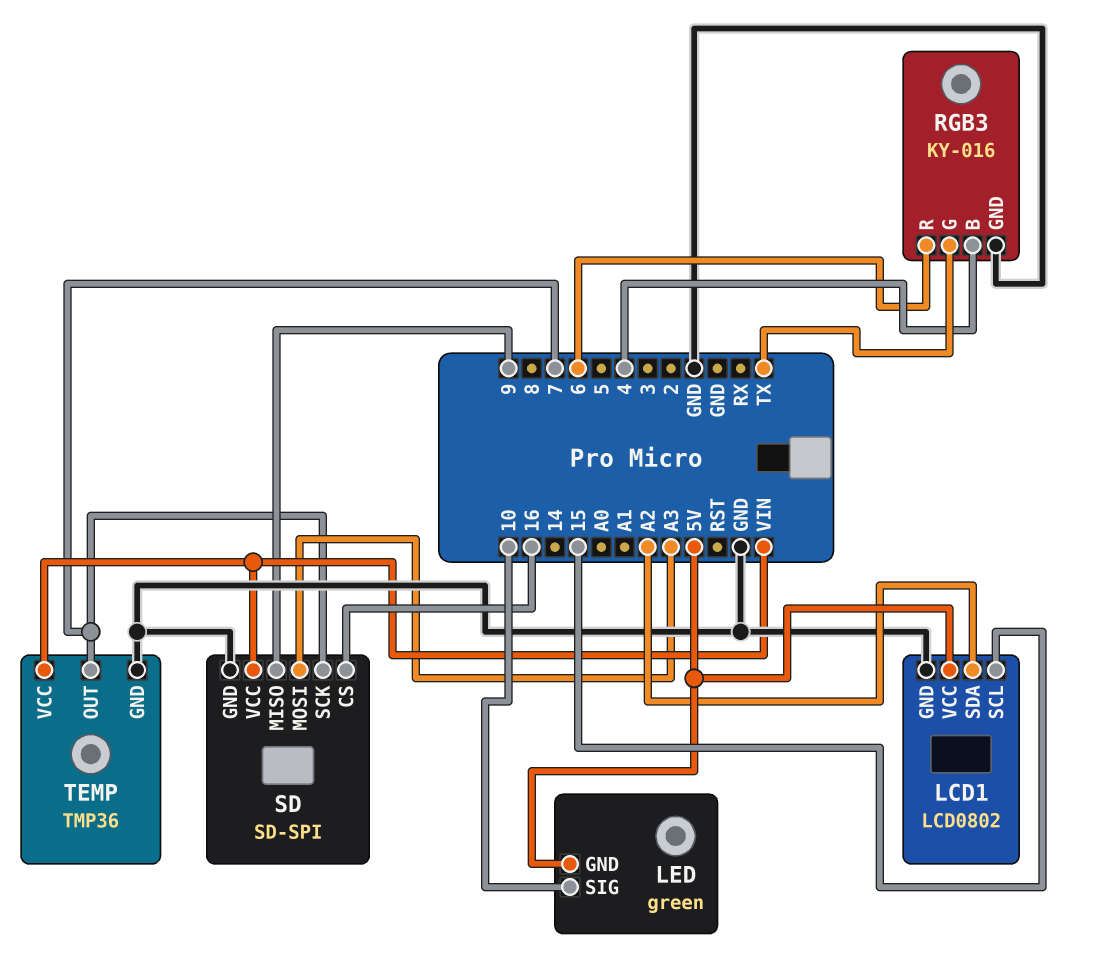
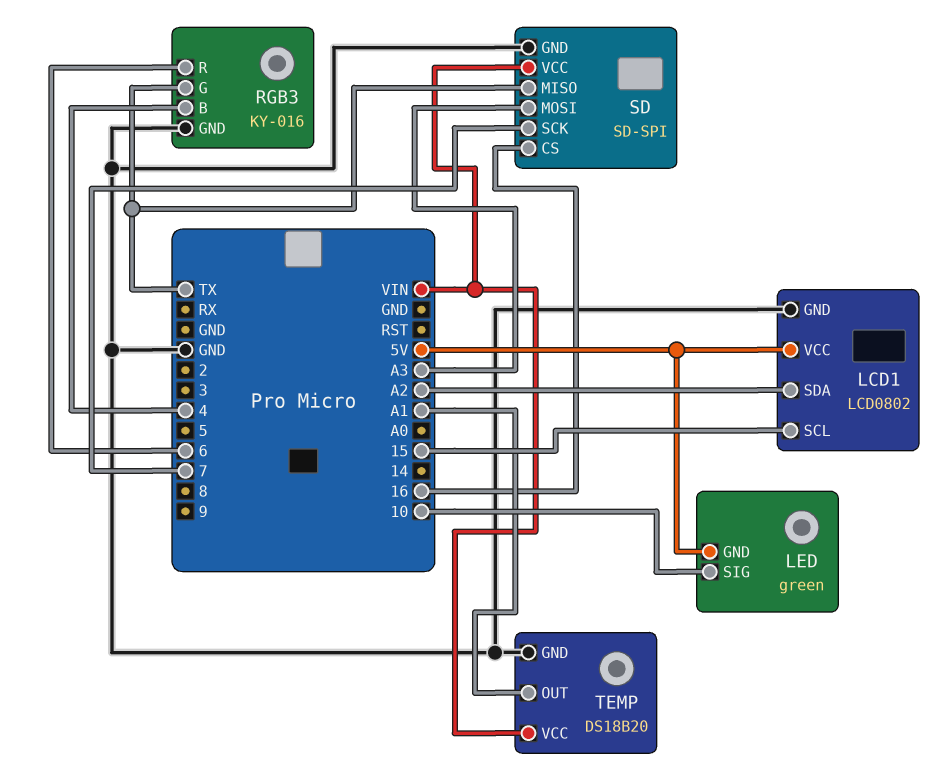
SD pin MISO: 9 -> TX
TEMP: TMP36 -> DS18B20
TEMP pin OUT: 7 -> A1

